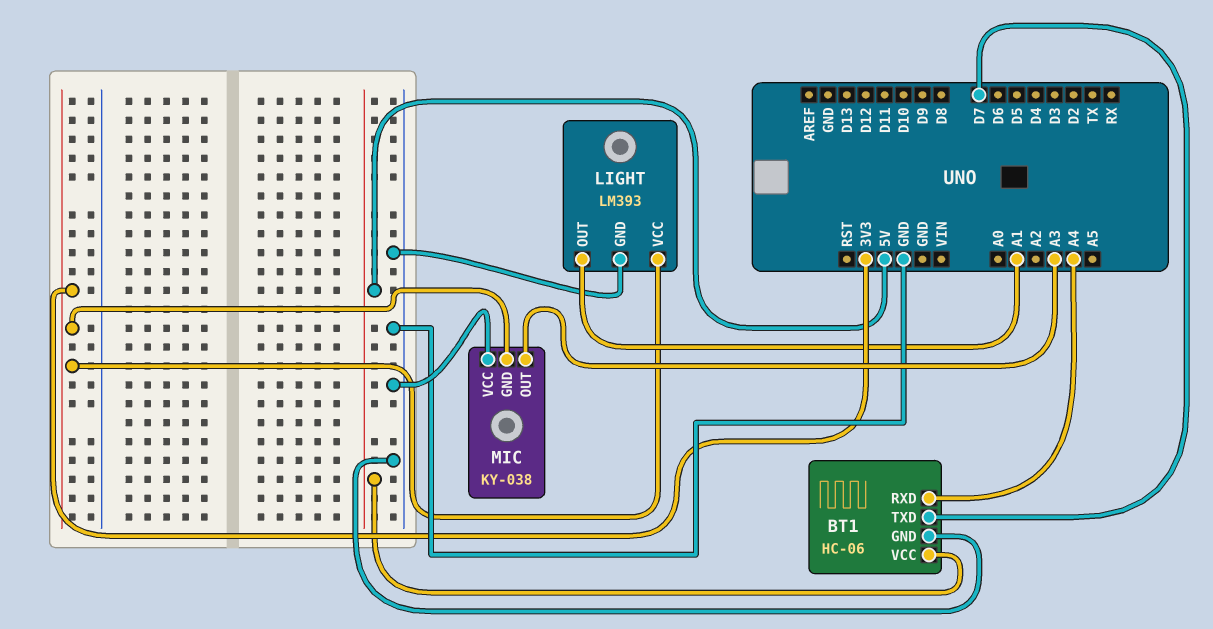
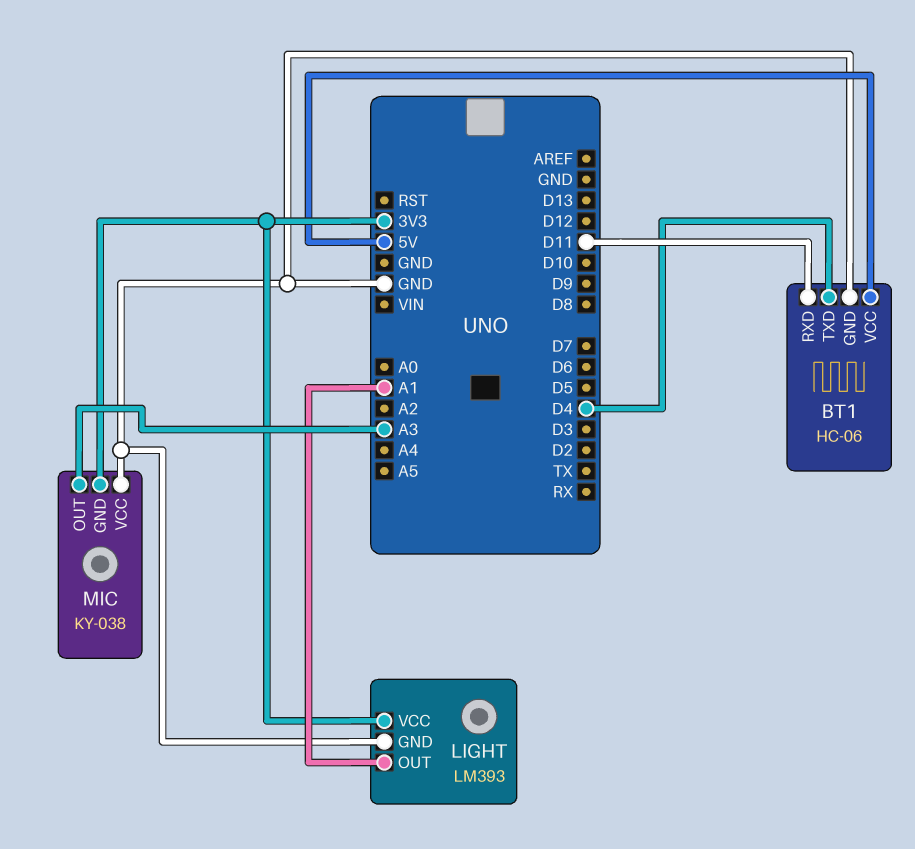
BT1 pin RXD: A4 -> D11
BT1 pin TXD: D7 -> D4

